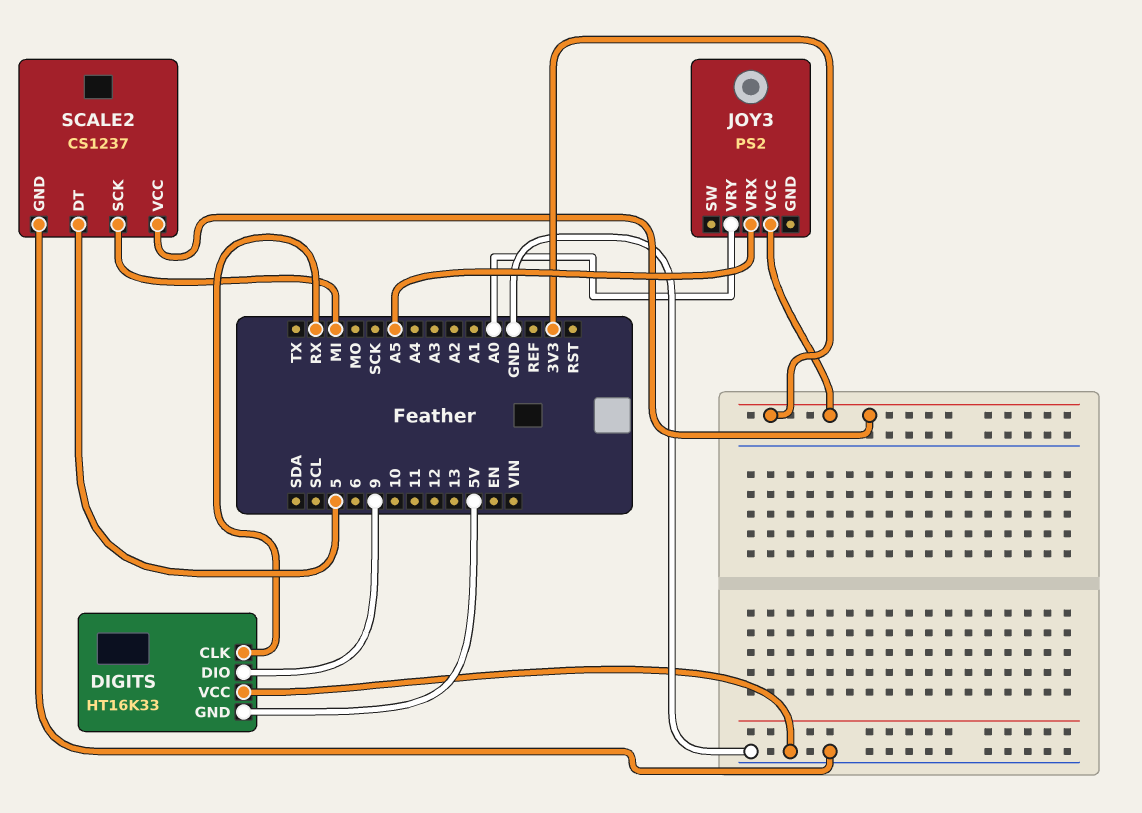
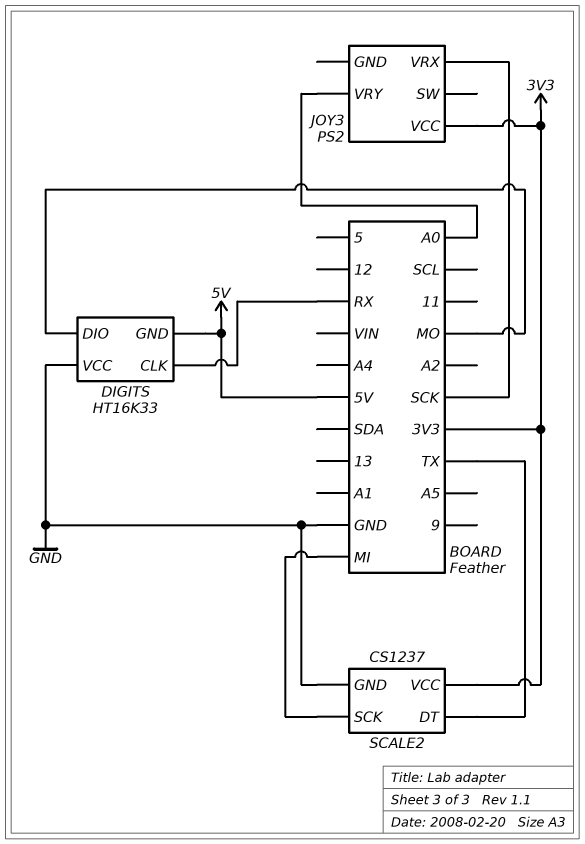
DIGITS pin DIO: 9 -> MO
JOY3 pin VRX: A5 -> SCK
SCALE2 pin DT: 5 -> TX

